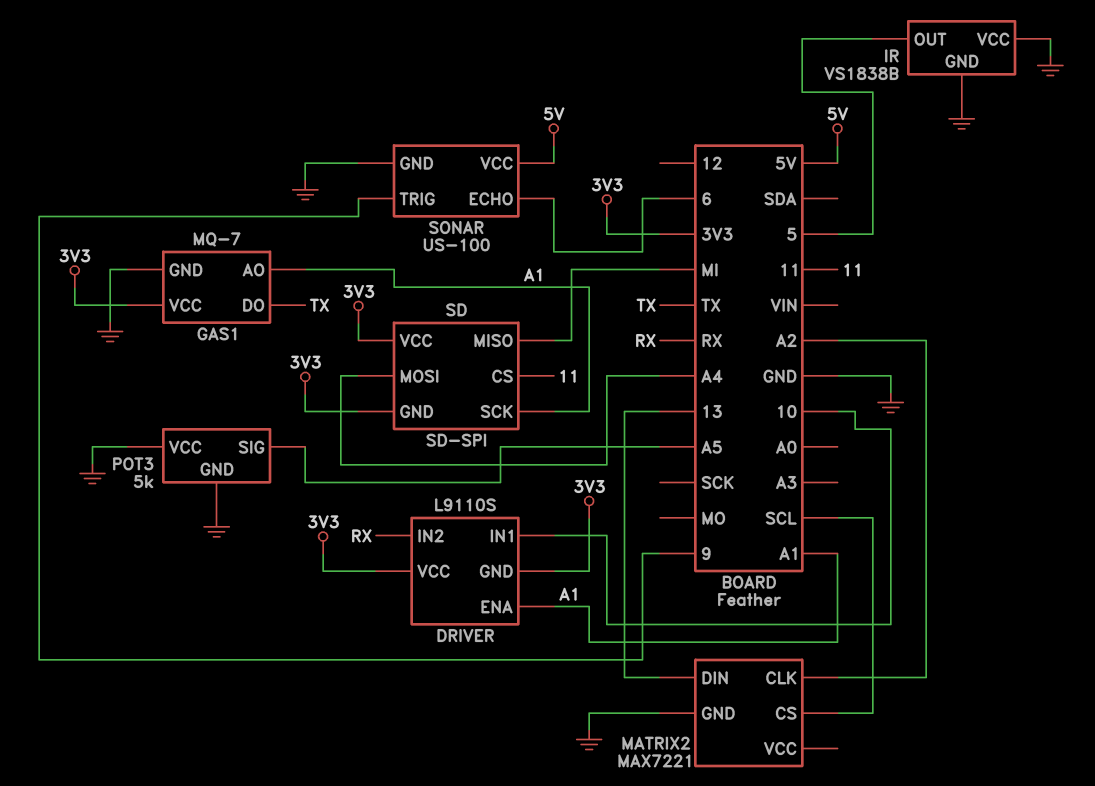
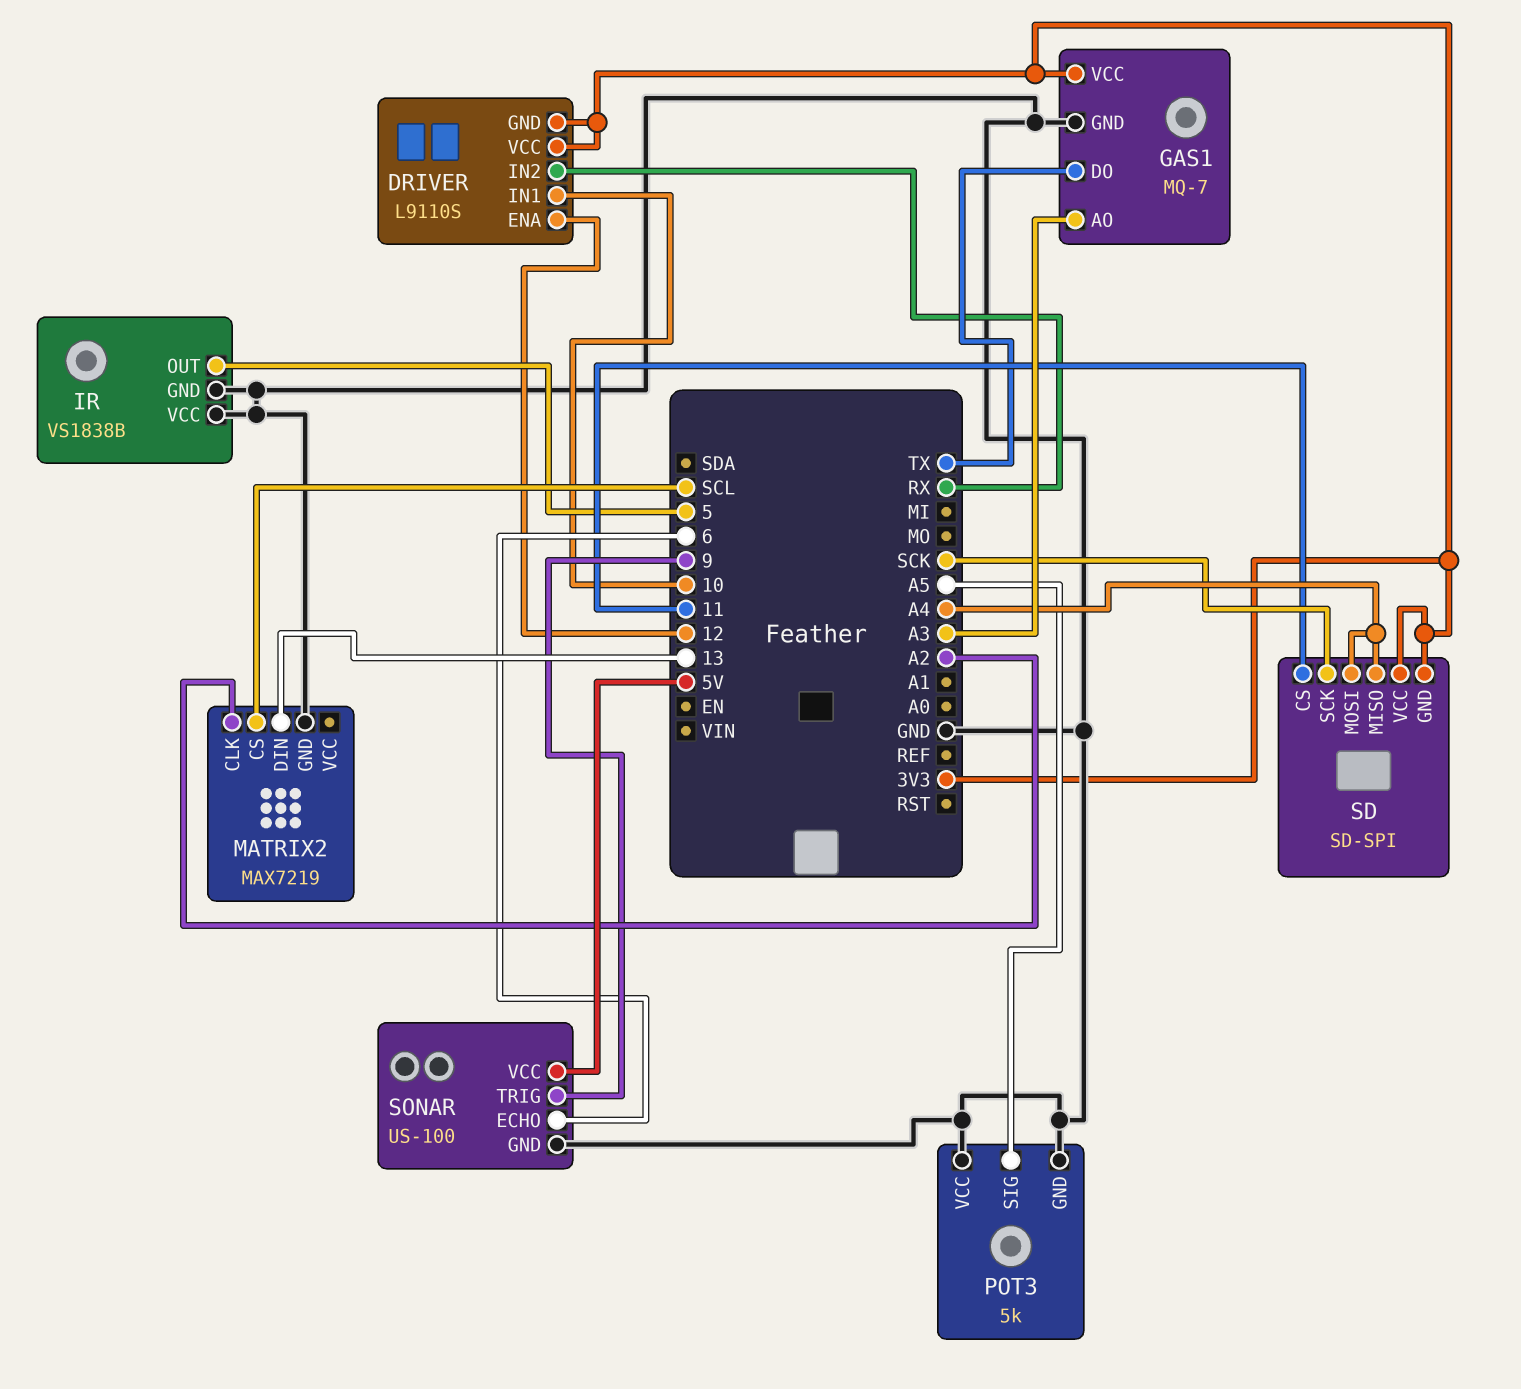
DRIVER pin ENA: A1 -> 12
GAS1 pin AO: A1 -> A3
MATRIX2: MAX7221 -> MAX7219
SD pin MISO: MI -> A4
SD pin SCK: A1 -> SCK

